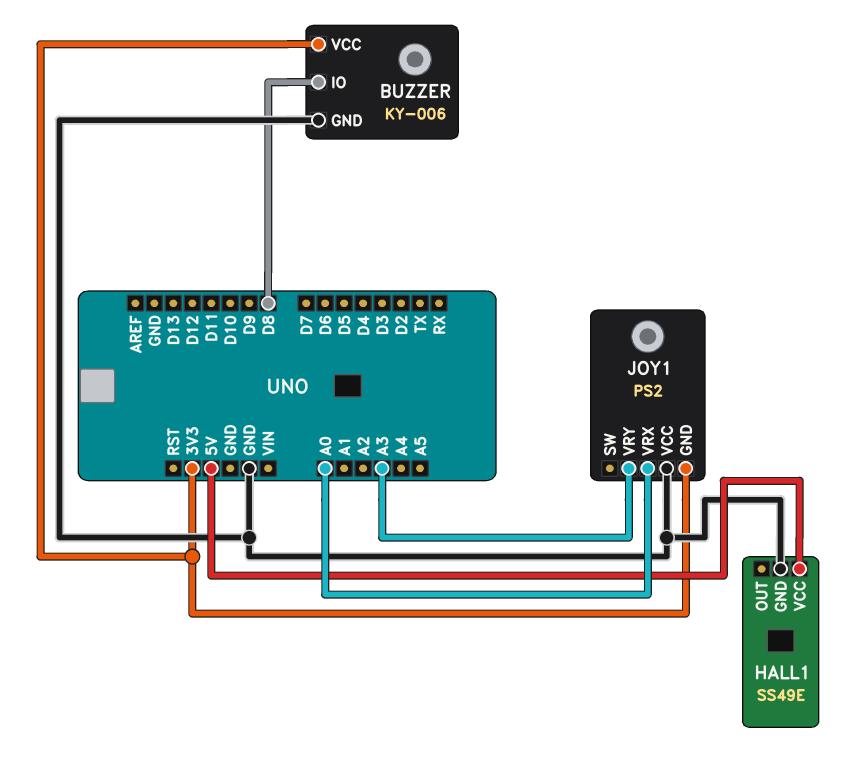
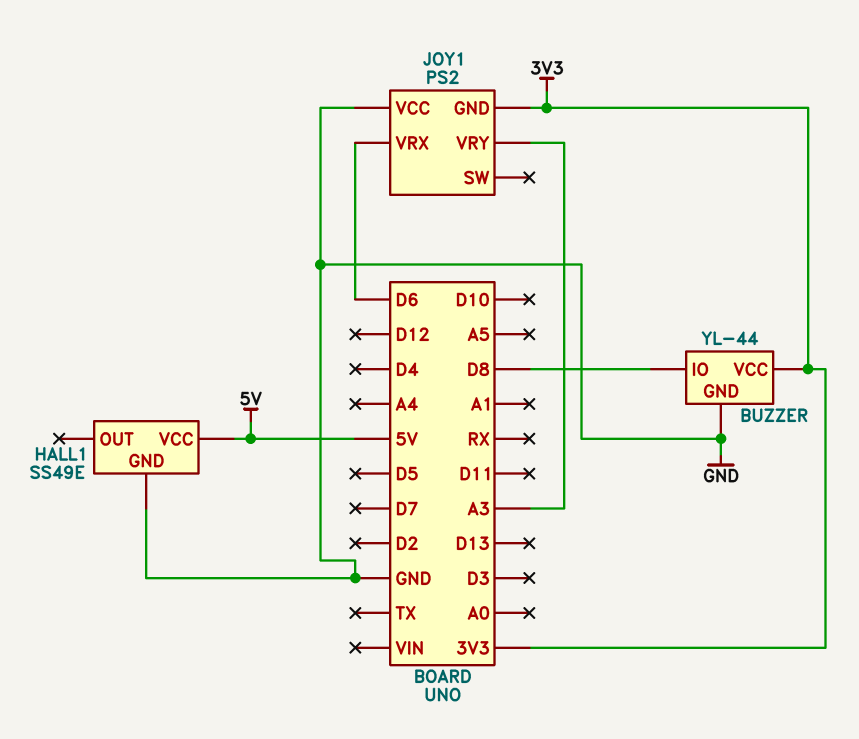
BUZZER: KY-006 -> YL-44
JOY1 pin VRX: A0 -> D6

